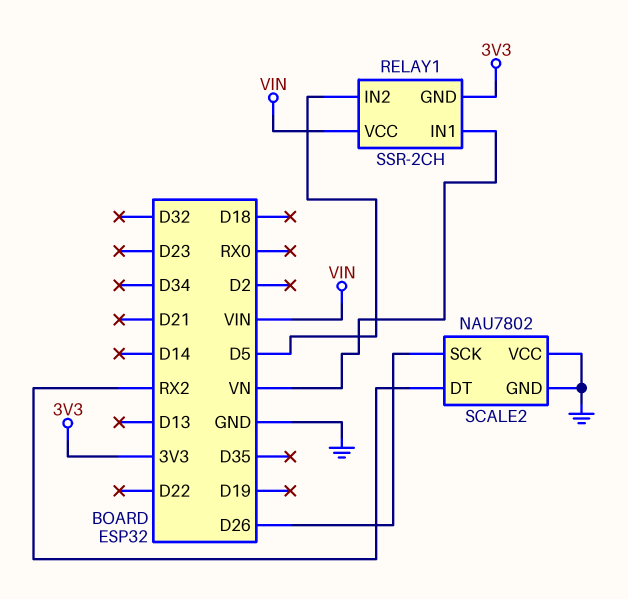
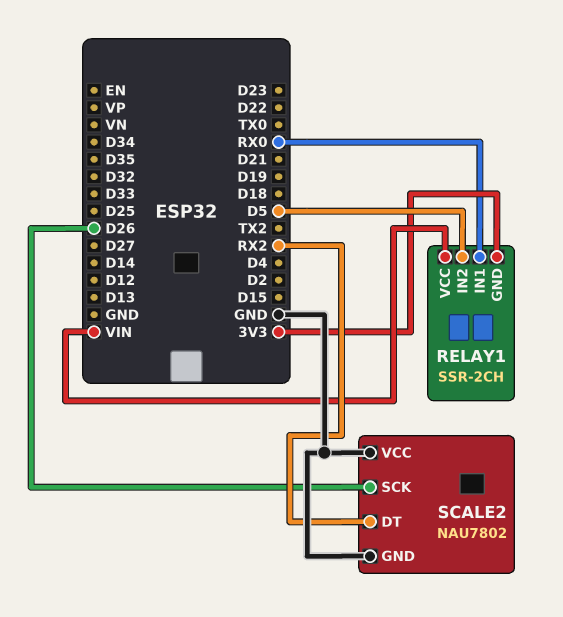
RELAY1 pin IN1: VN -> RX0

